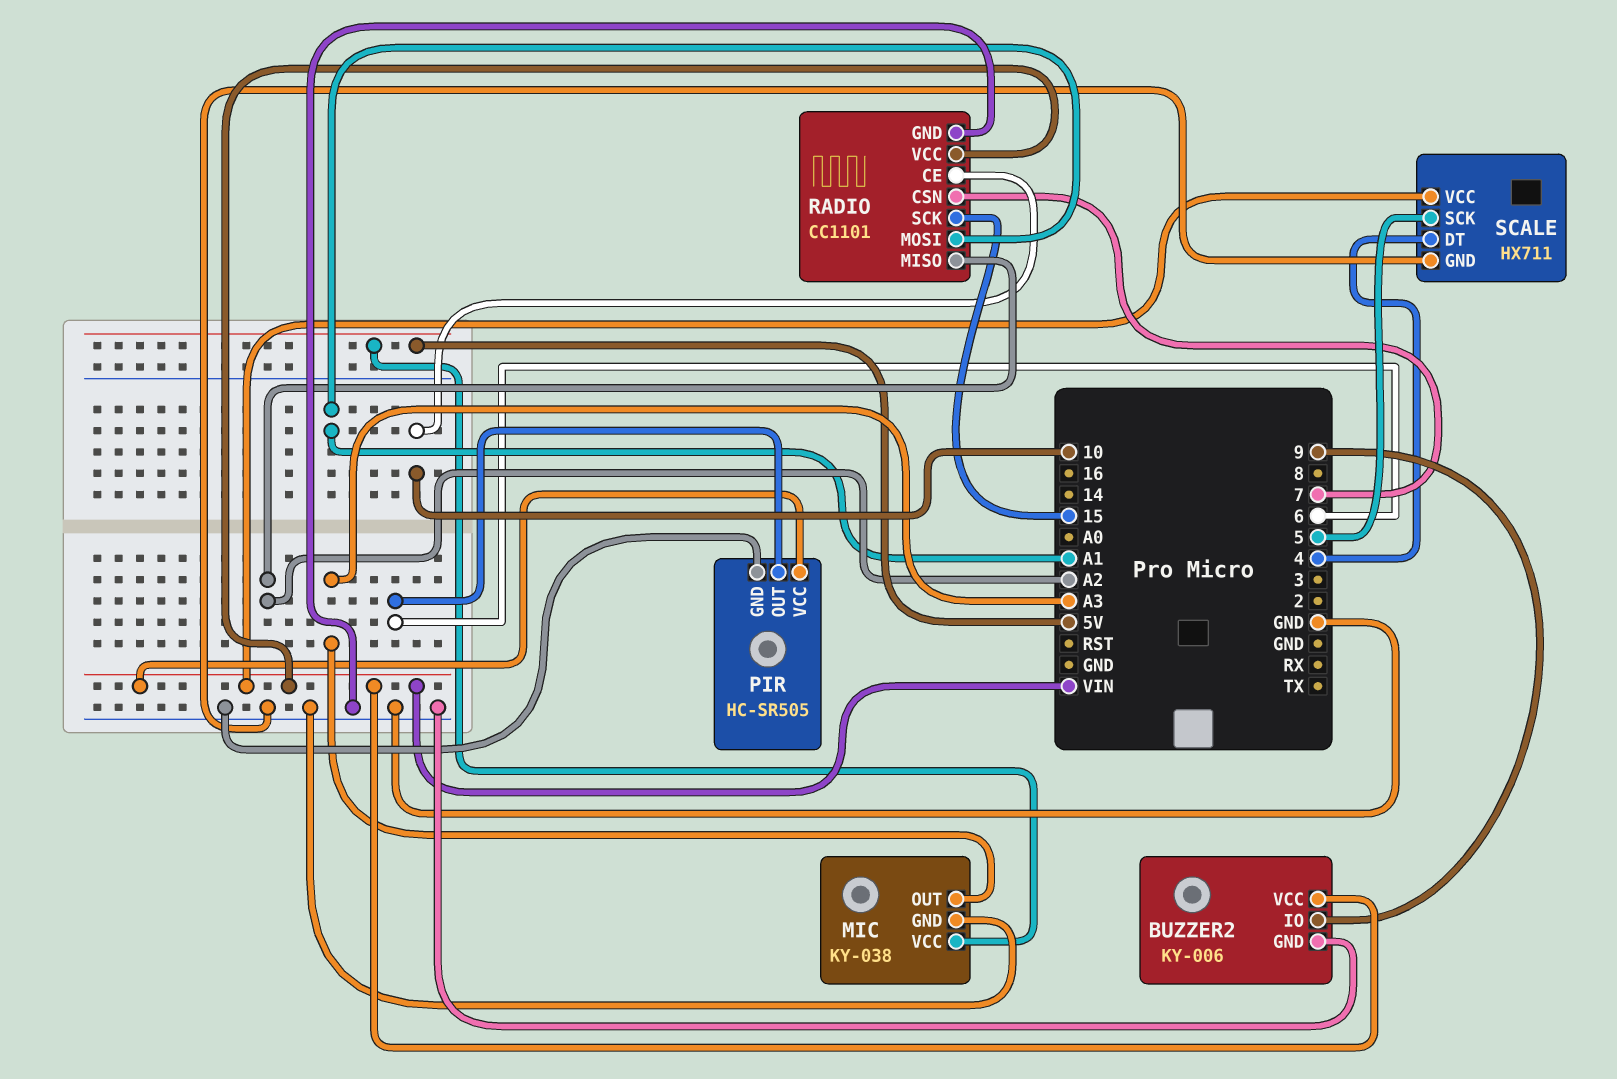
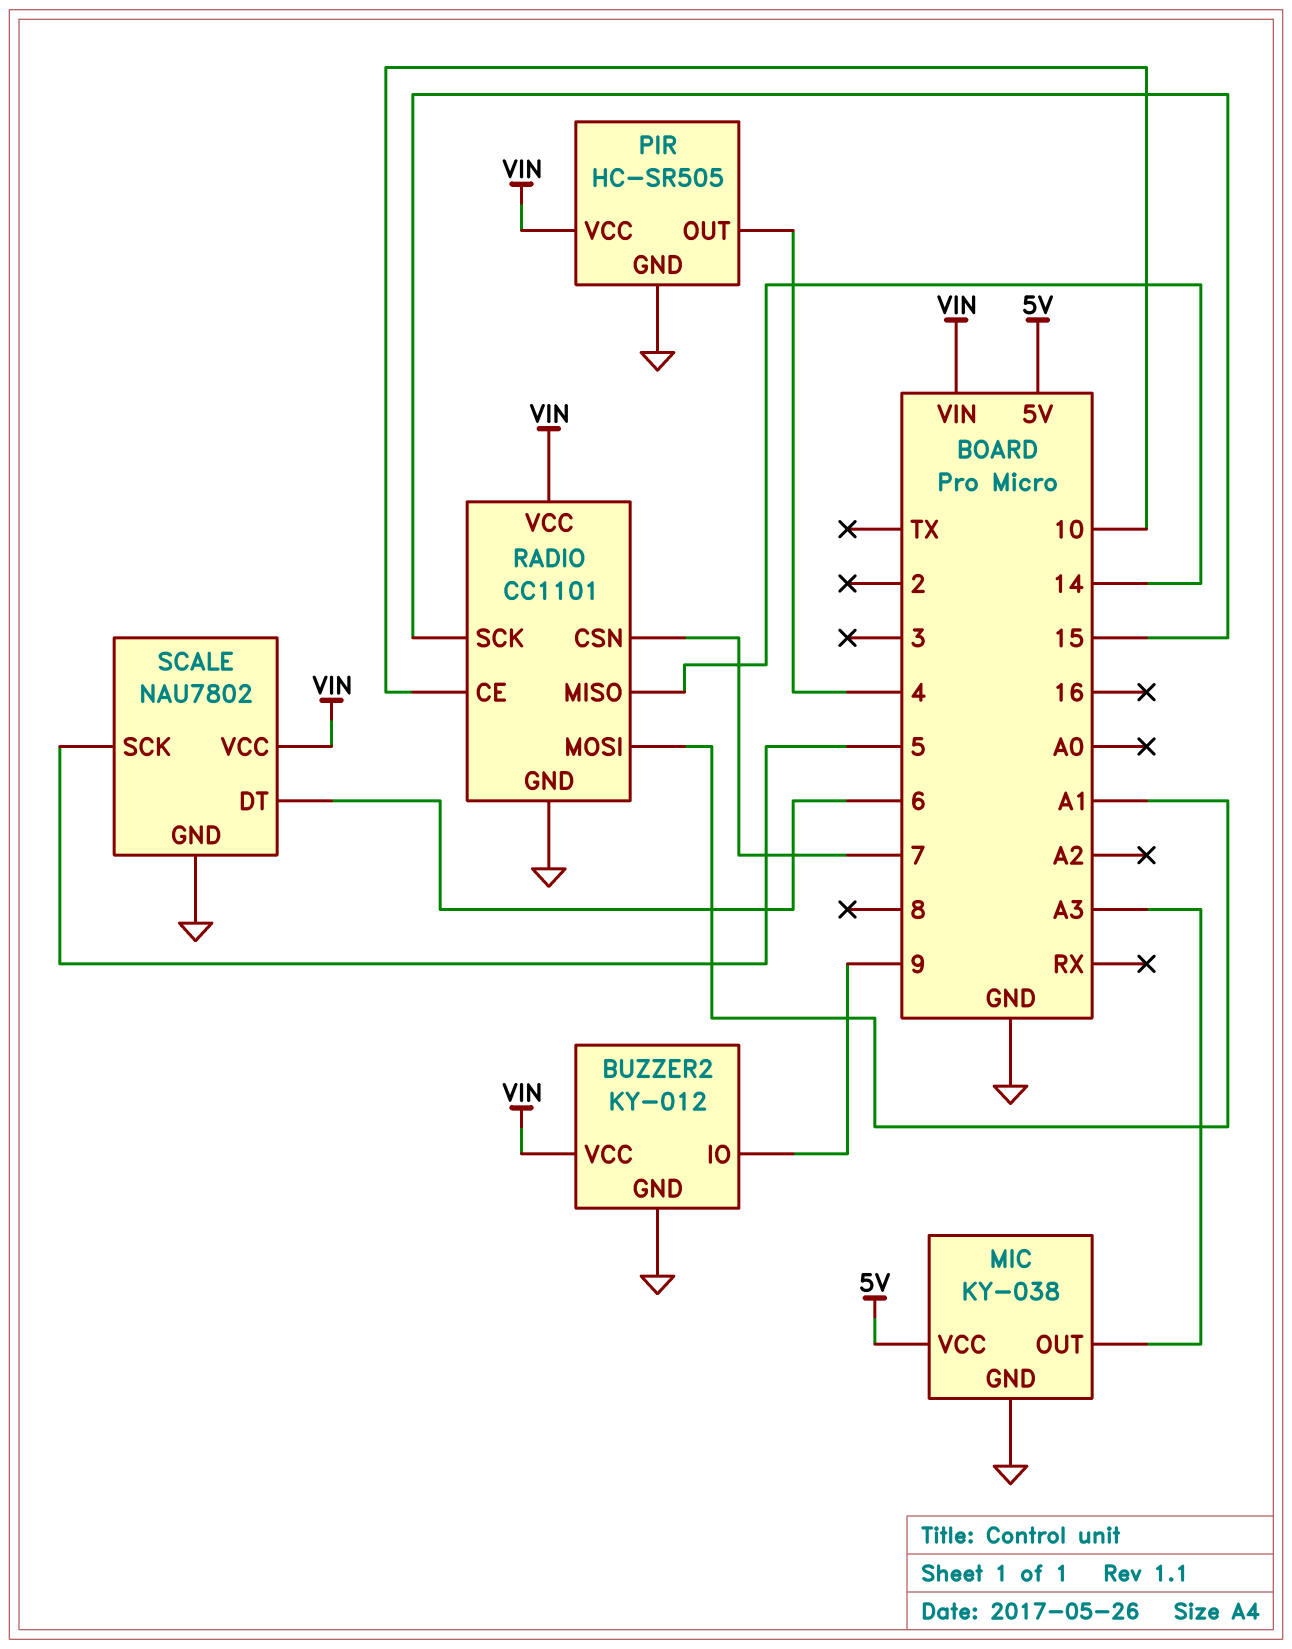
BUZZER2: KY-006 -> KY-012
PIR pin OUT: 6 -> 4
RADIO pin MISO: A2 -> 14
SCALE: HX711 -> NAU7802
SCALE pin DT: 4 -> 6

